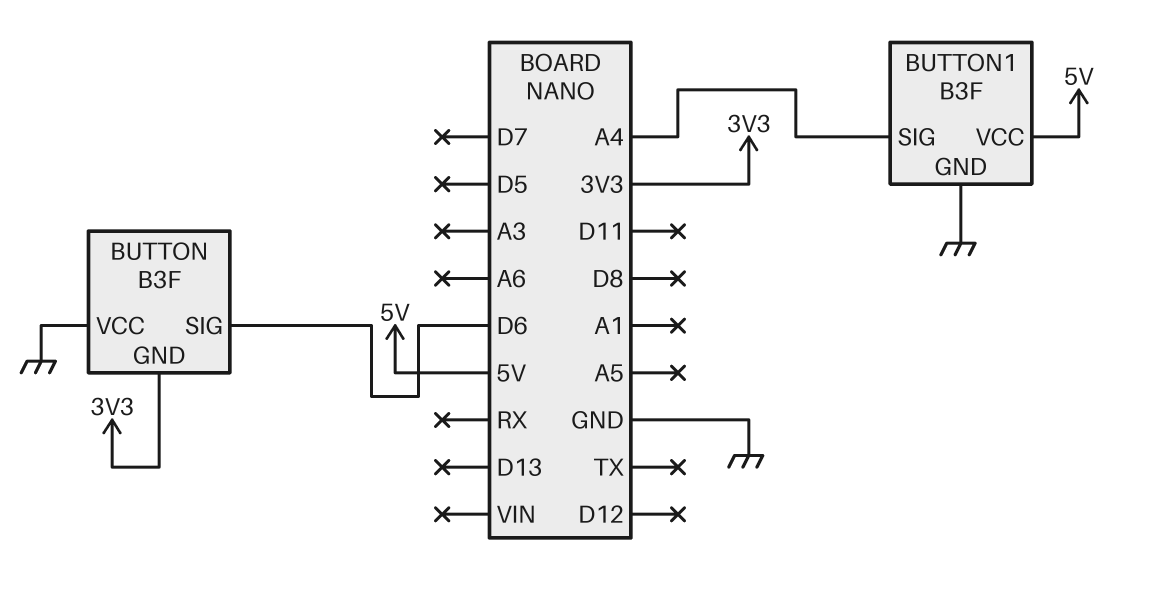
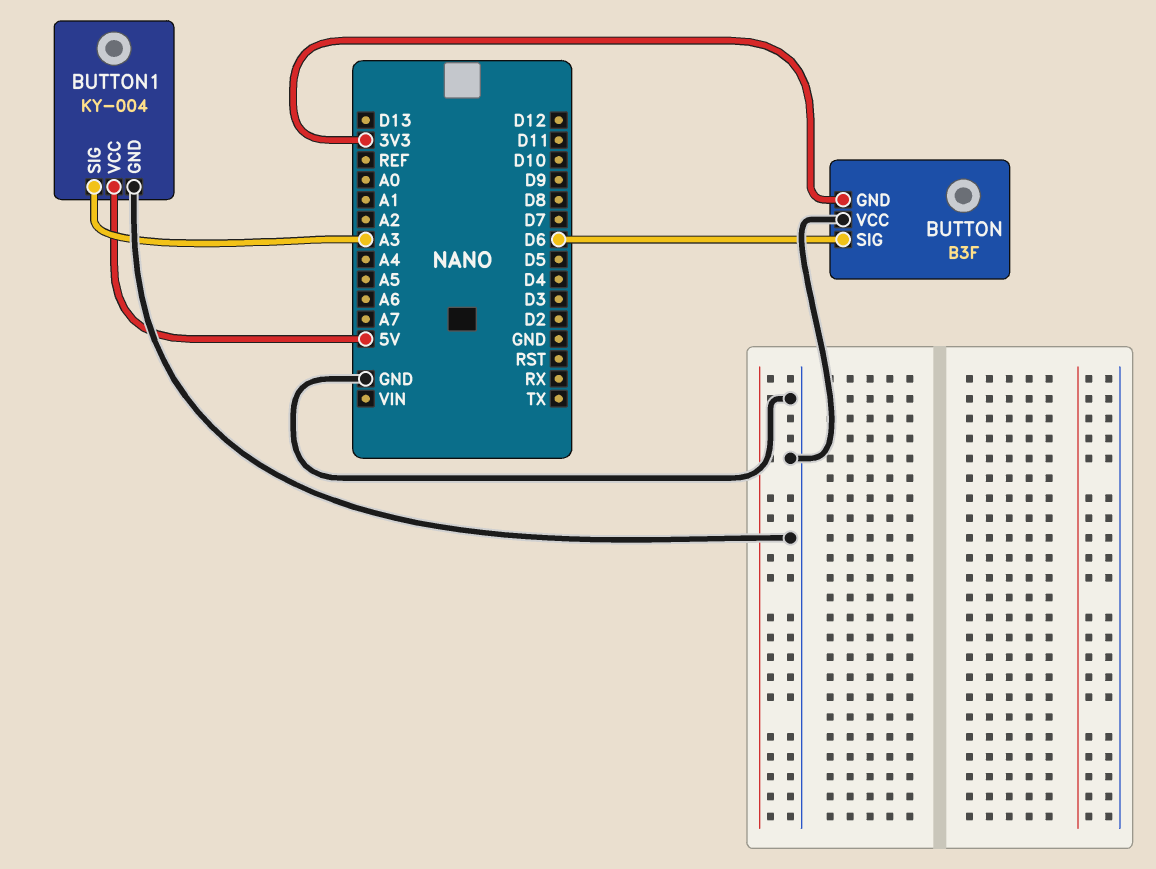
BUTTON1: B3F -> KY-004
BUTTON1 pin SIG: A4 -> A3

